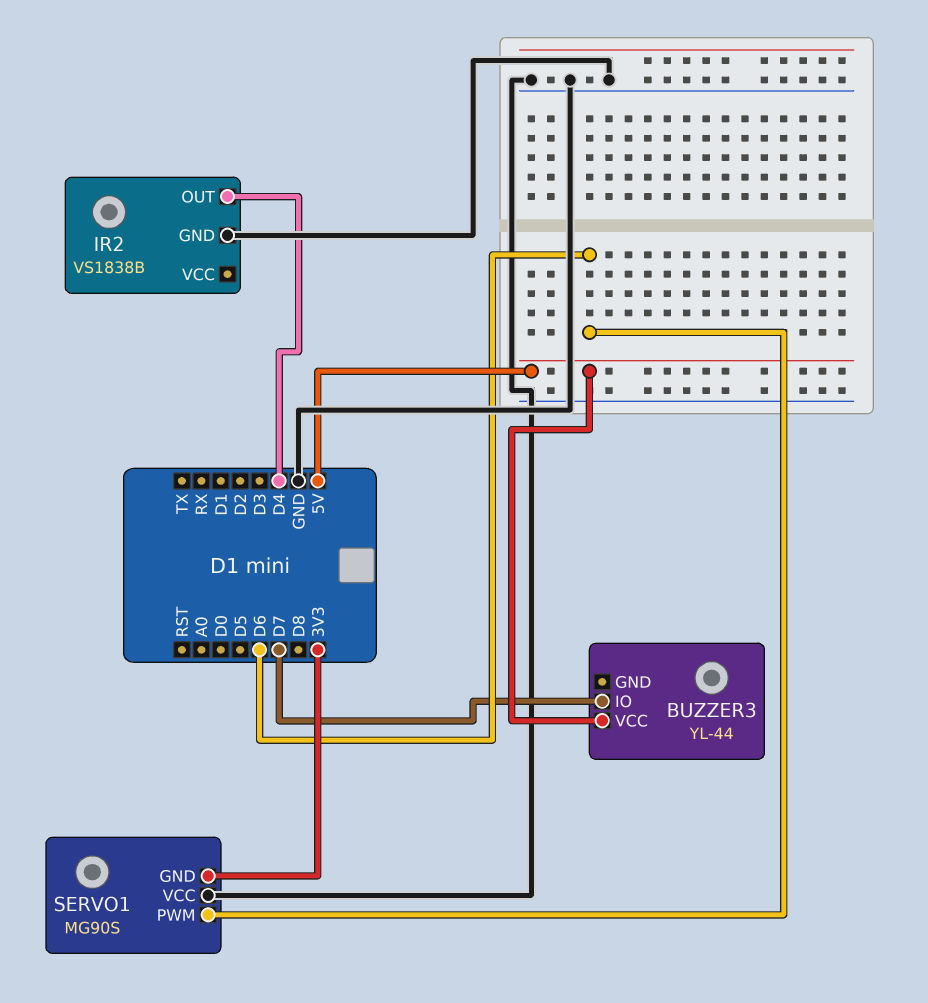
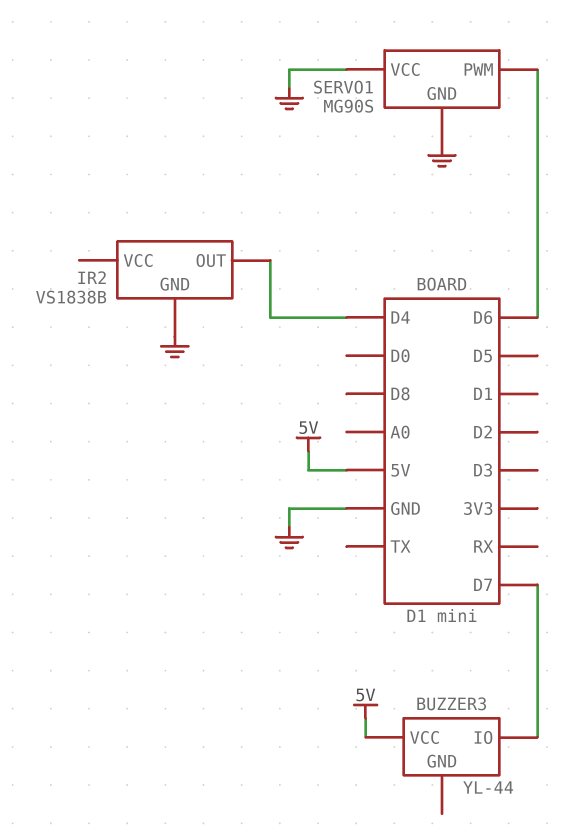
SERVO1 pin GND: 3V3 -> GND

